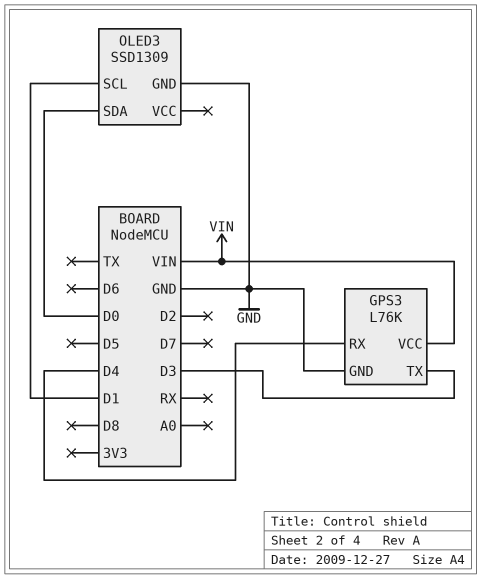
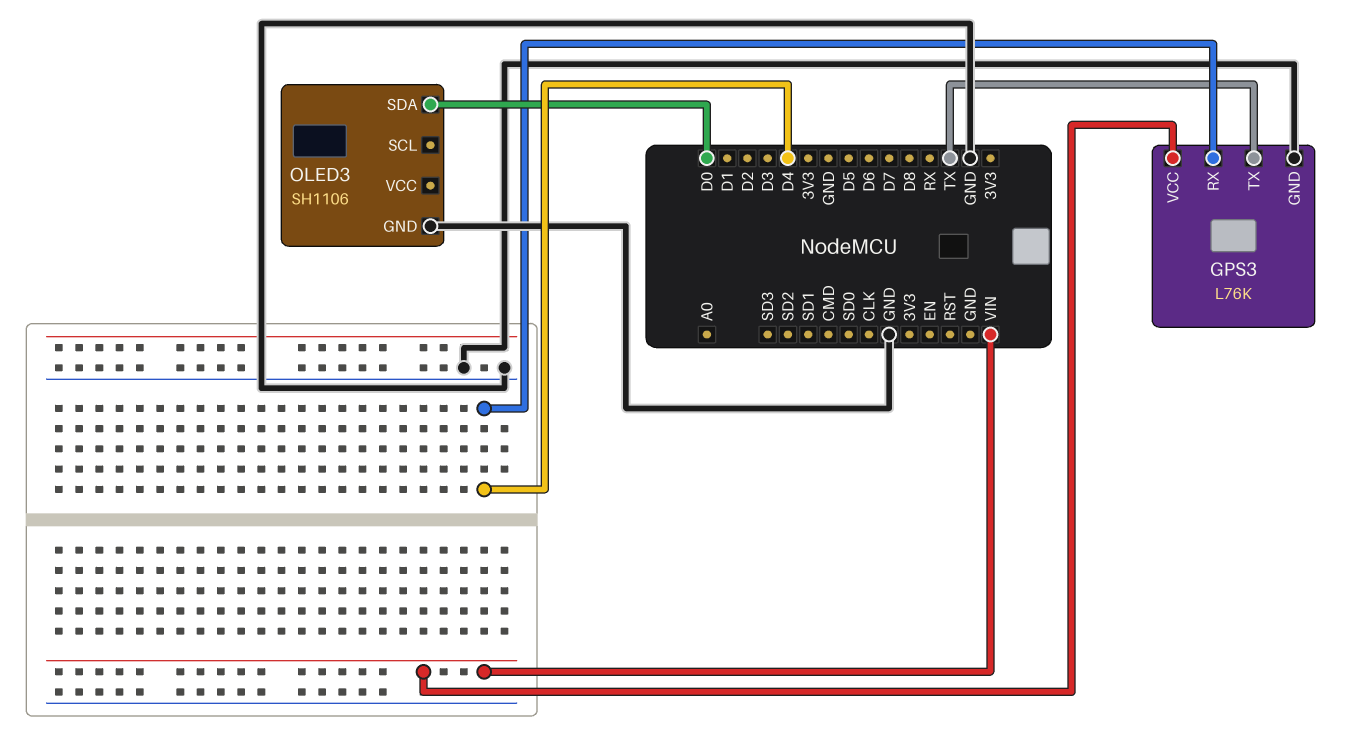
GPS3 pin TX: D3 -> TX
OLED3: SSD1309 -> SH1106
OLED3 pin SCL: D1 -> none

